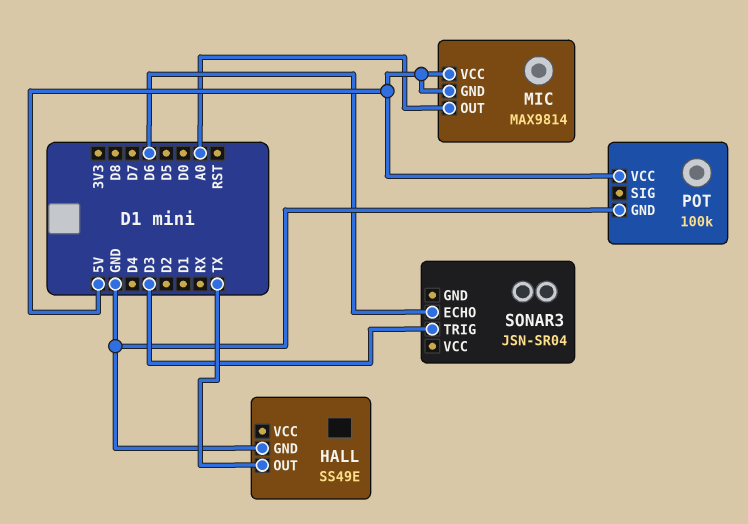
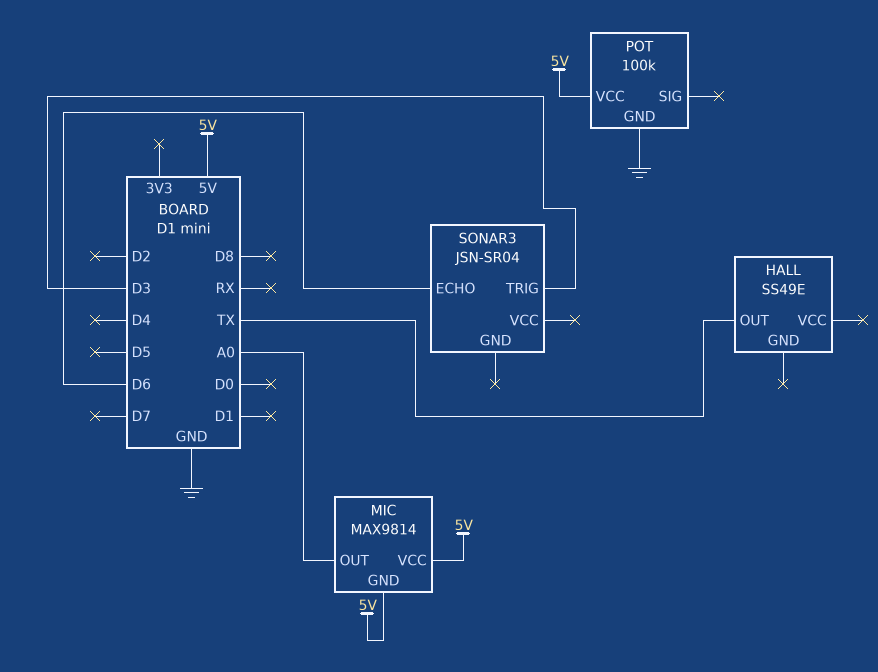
HALL pin GND: GND -> none

